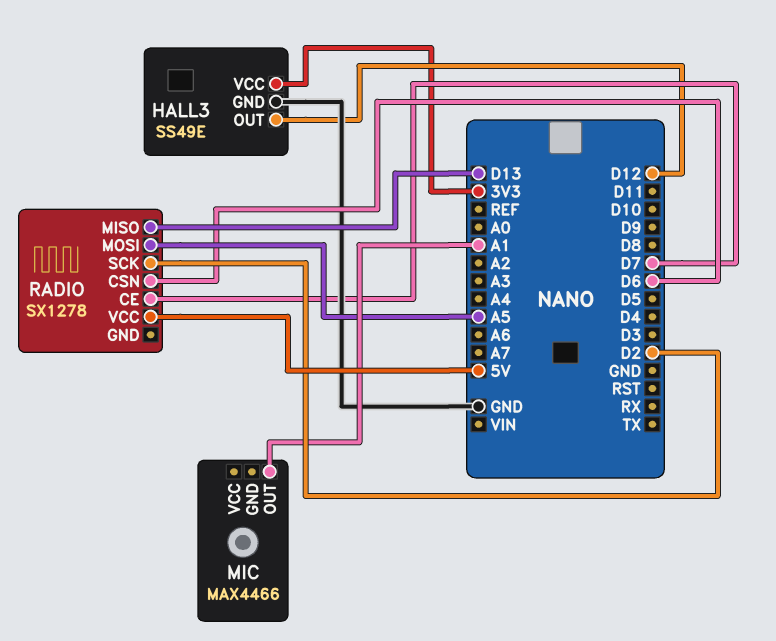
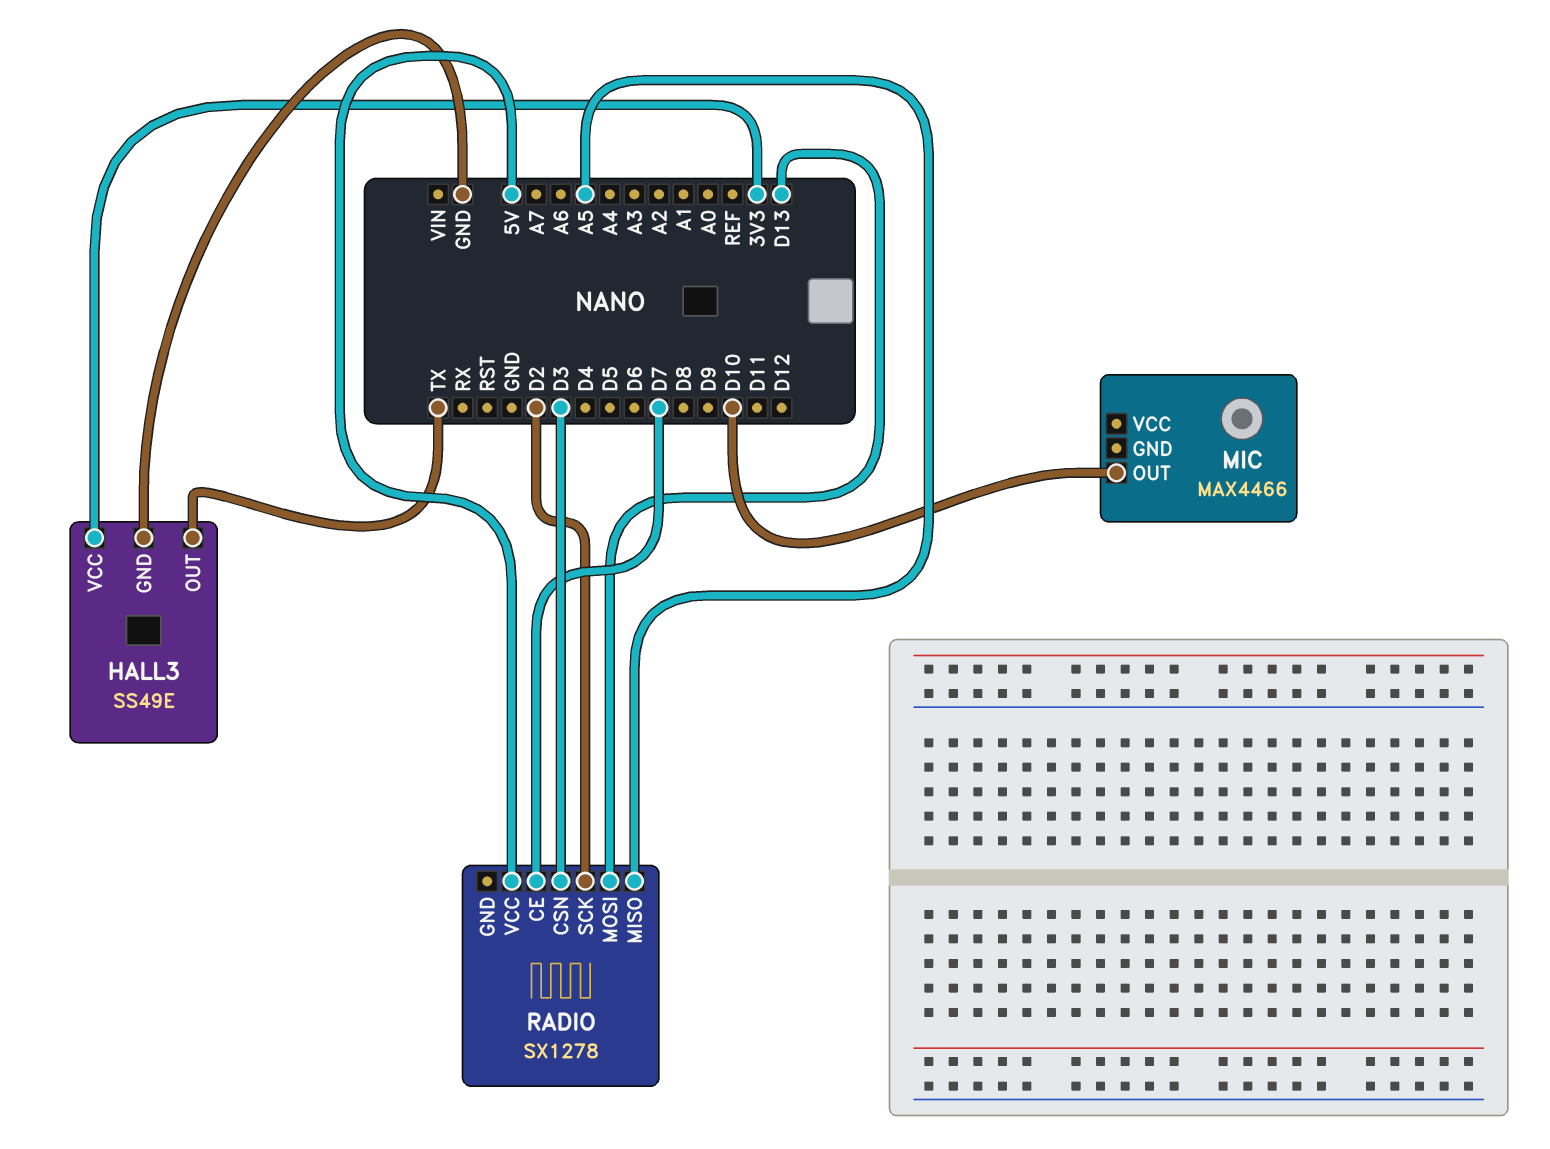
HALL3 pin OUT: D12 -> TX
MIC pin OUT: A1 -> D10
RADIO pin CSN: D6 -> D3
RADIO pin MISO: D13 -> A5
RADIO pin MOSI: A5 -> D13

